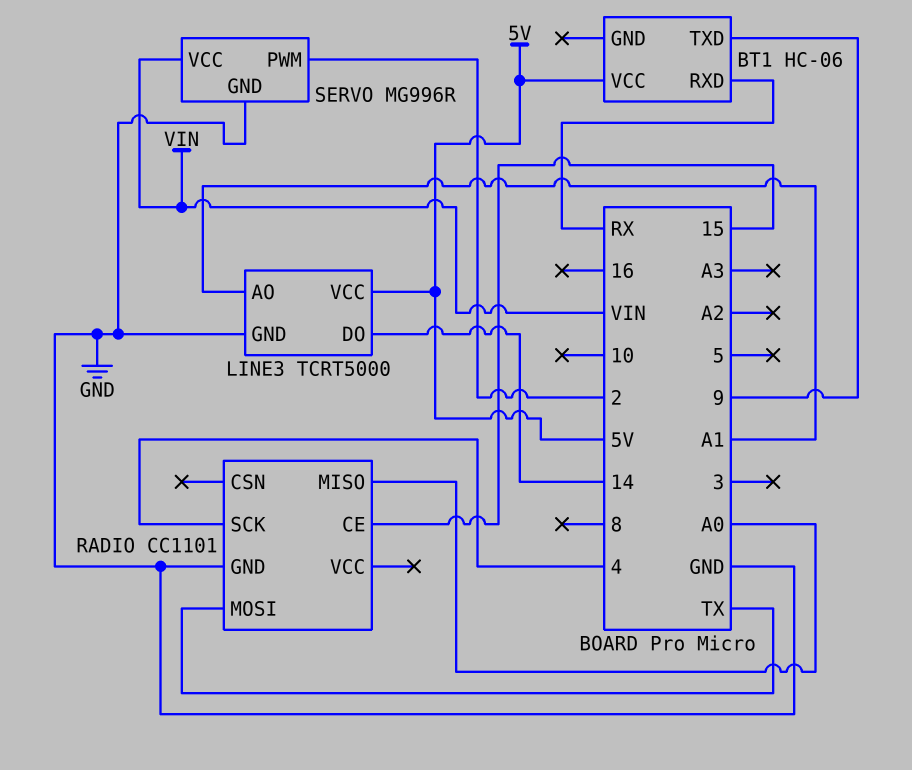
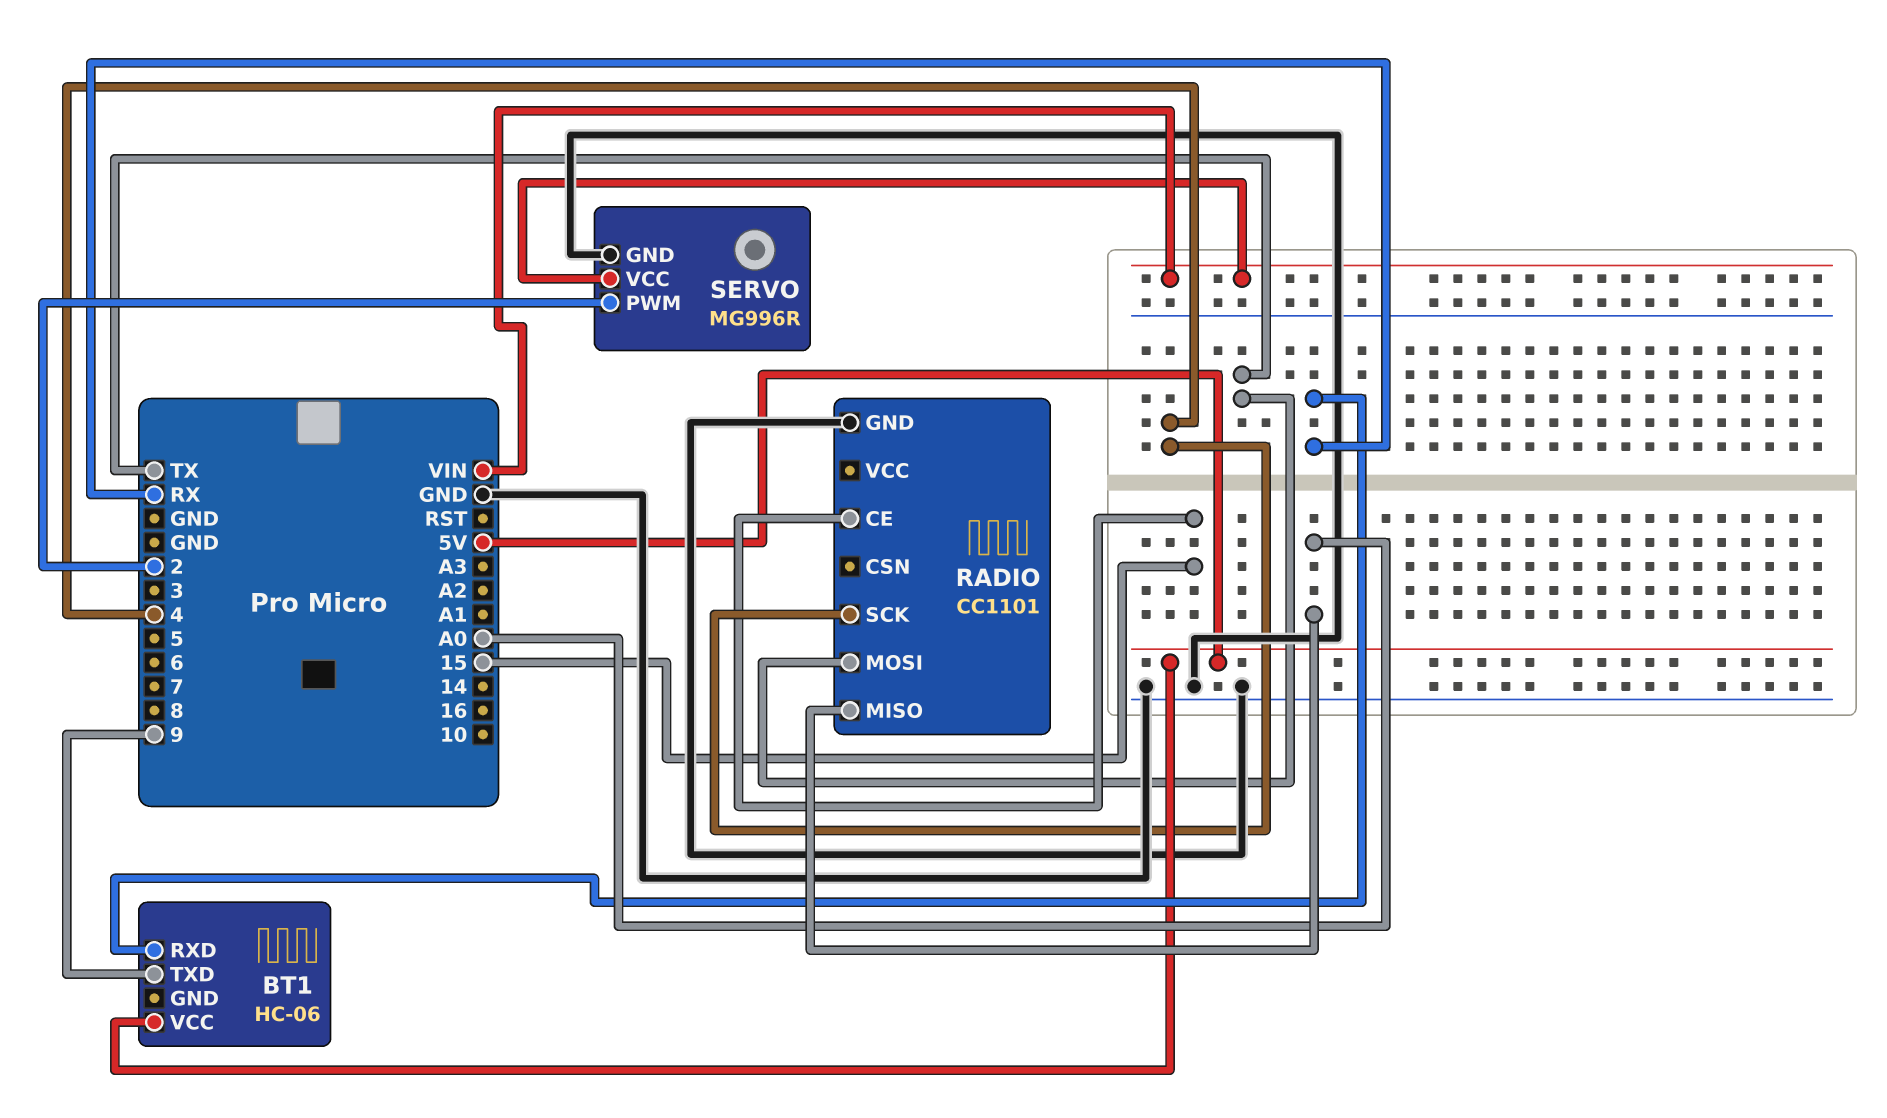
LINE3: TCRT5000 -> none
LINE3 pin AO: A1 -> none
LINE3 pin DO: 14 -> none
LINE3 pin GND: GND -> none
LINE3 pin VCC: 5V -> none

